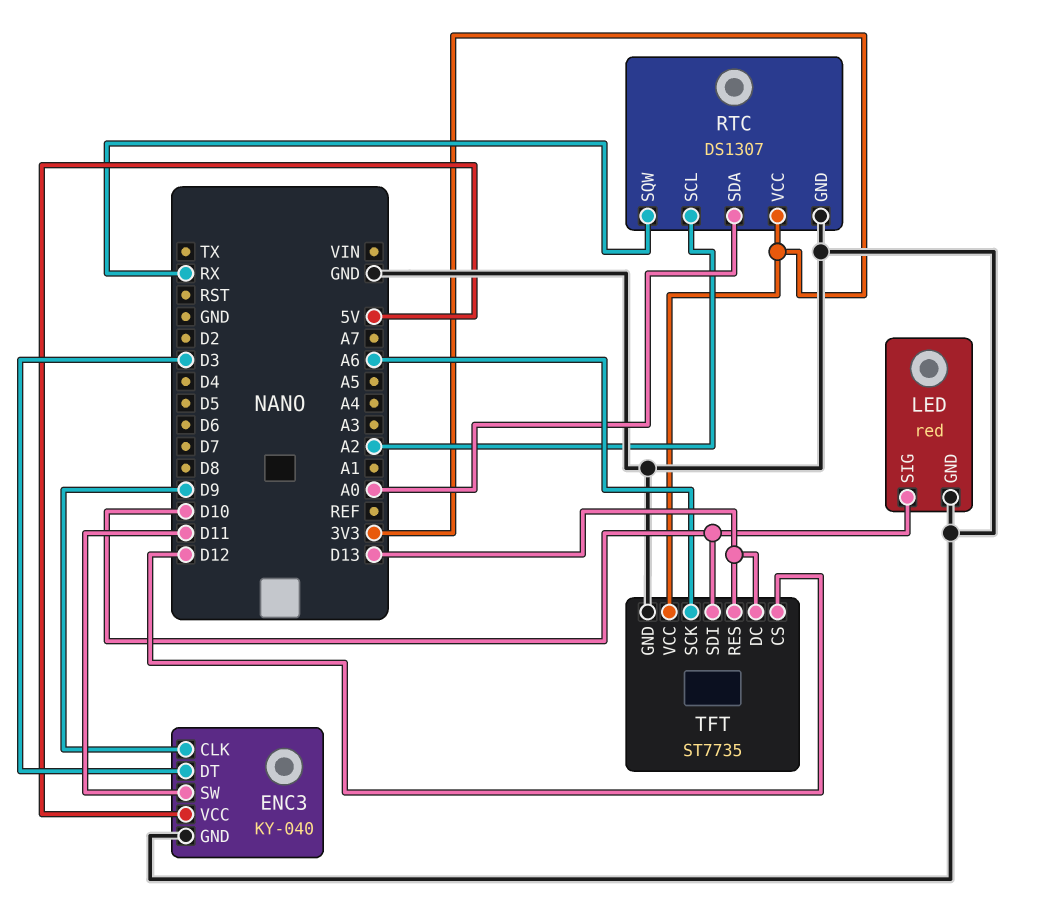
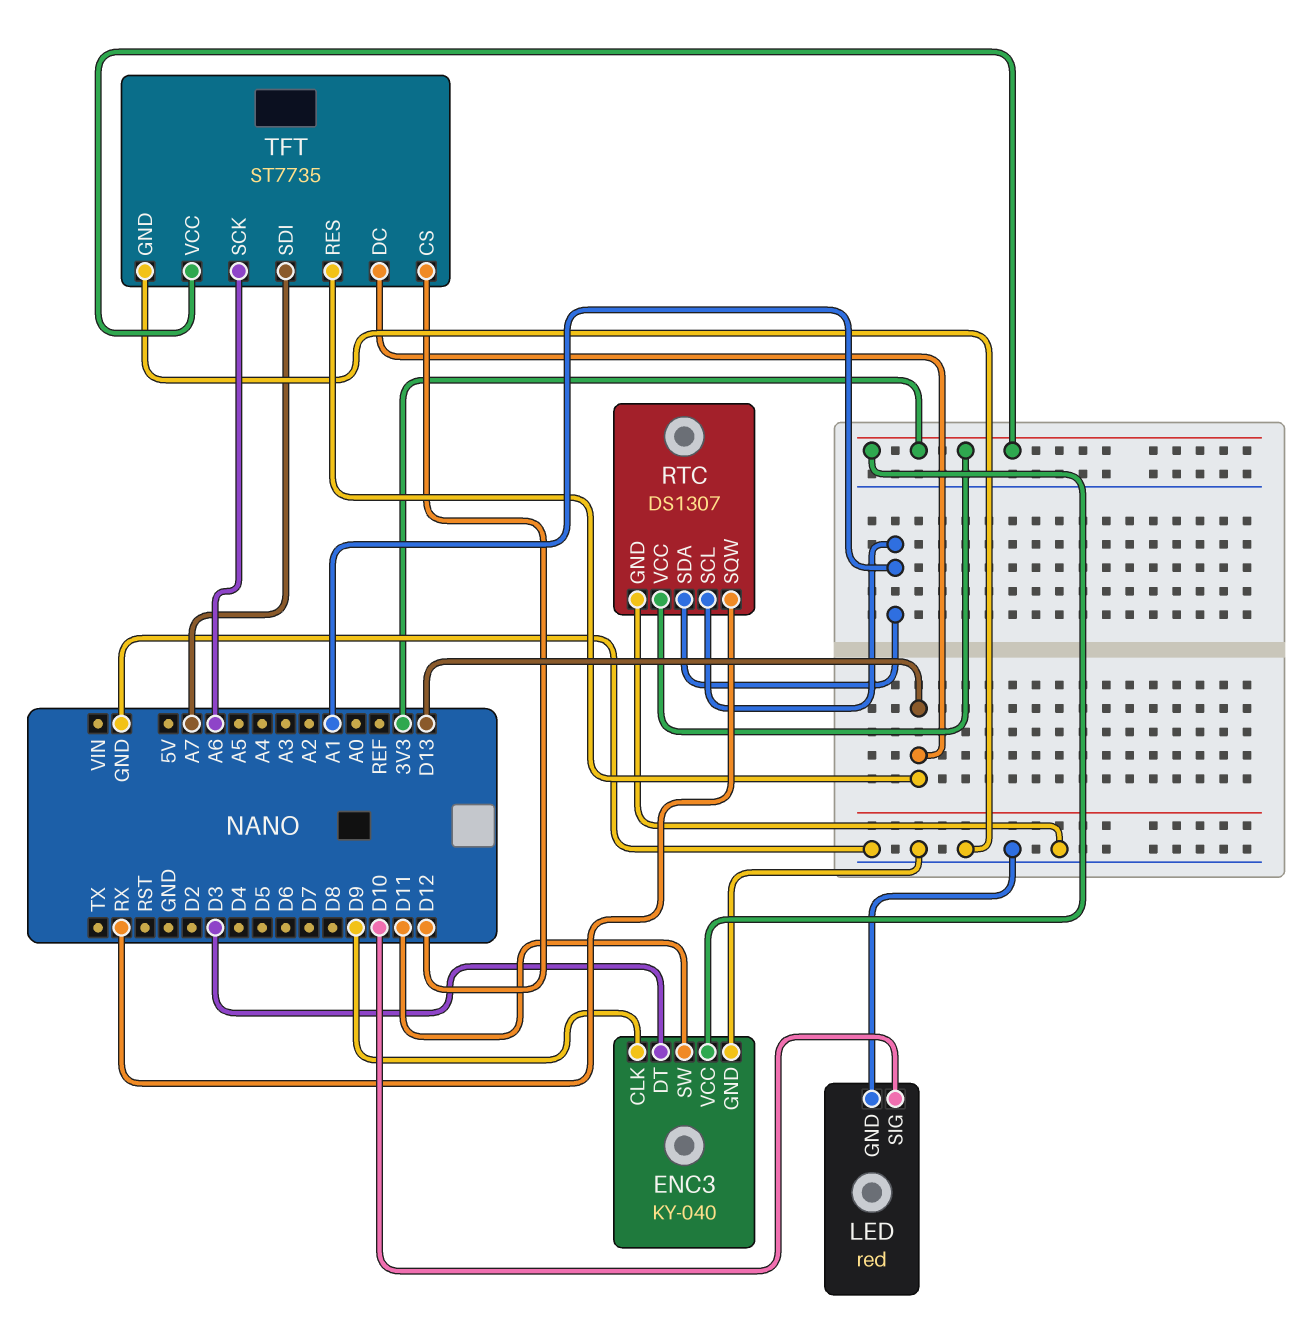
ENC3 pin VCC: 5V -> 3V3
RTC pin SCL: A2 -> A1
RTC pin SDA: A0 -> A1
TFT pin SDI: D10 -> A7

